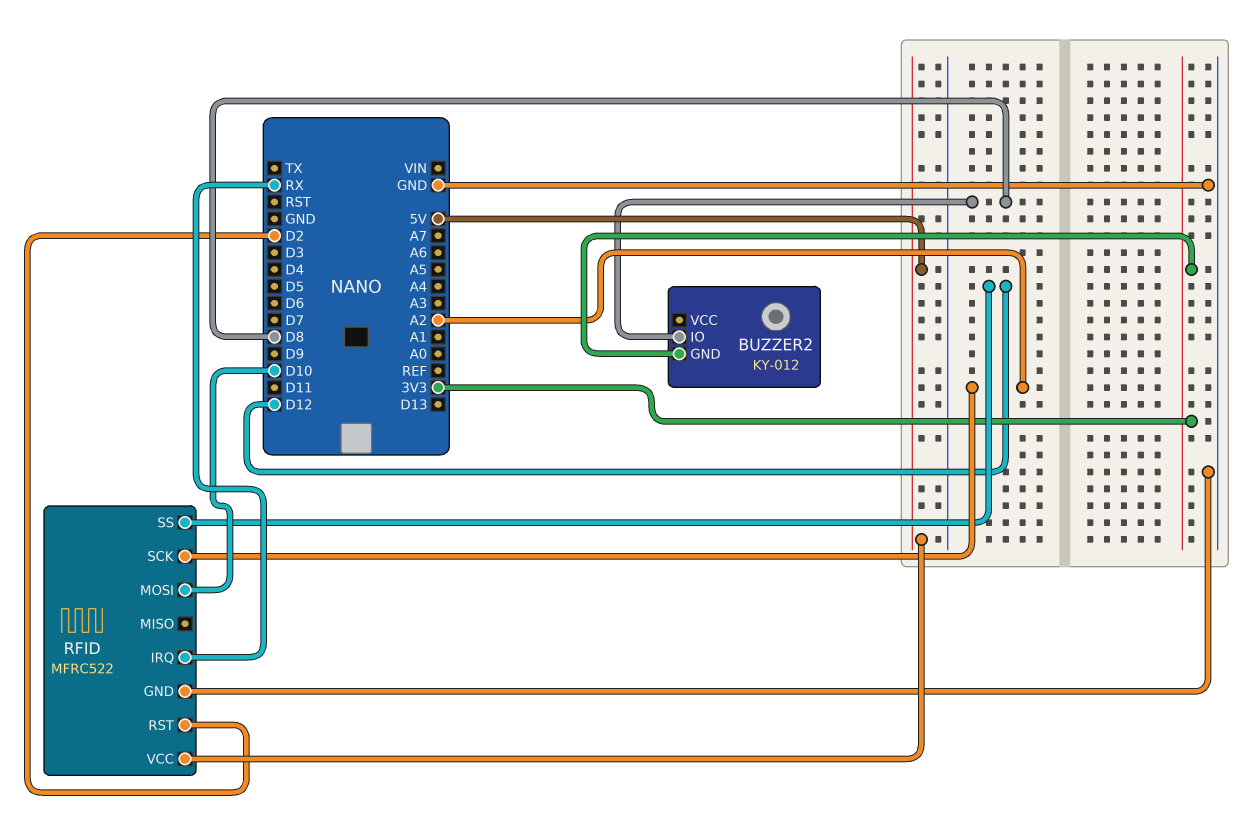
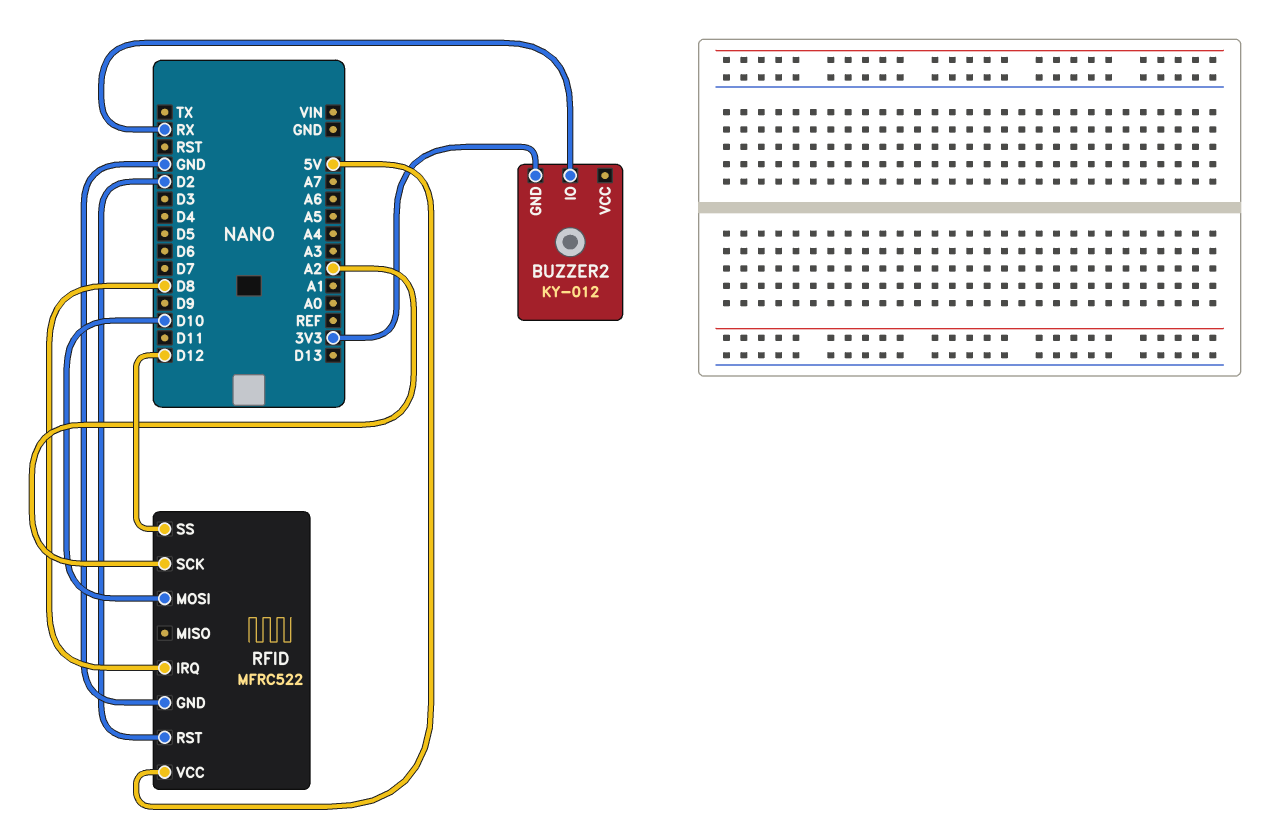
BUZZER2 pin IO: D8 -> RX
RFID pin IRQ: RX -> D8

